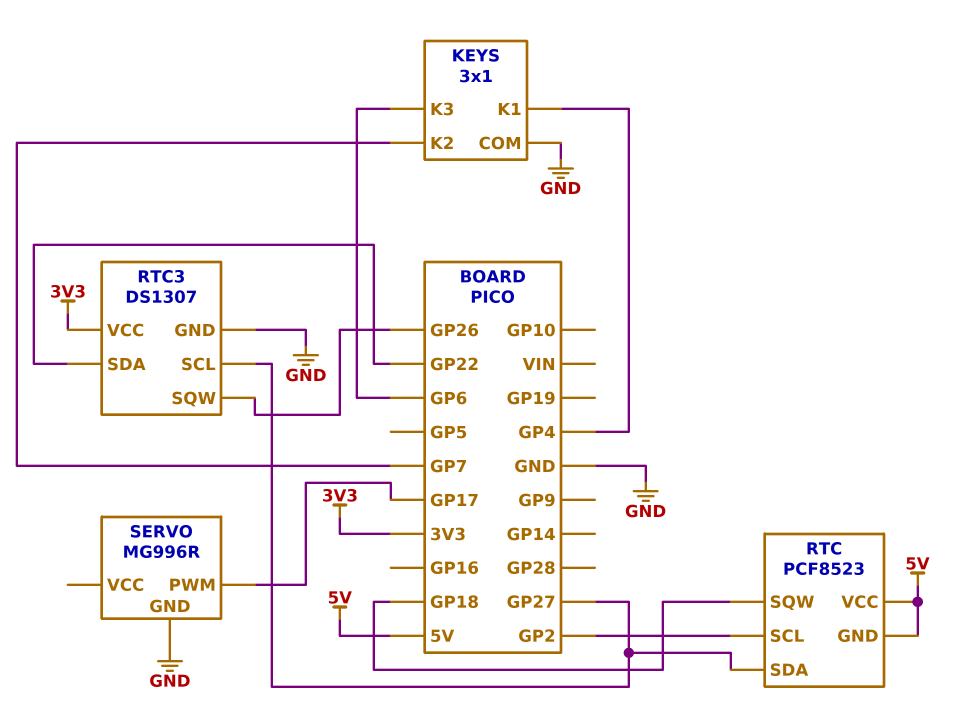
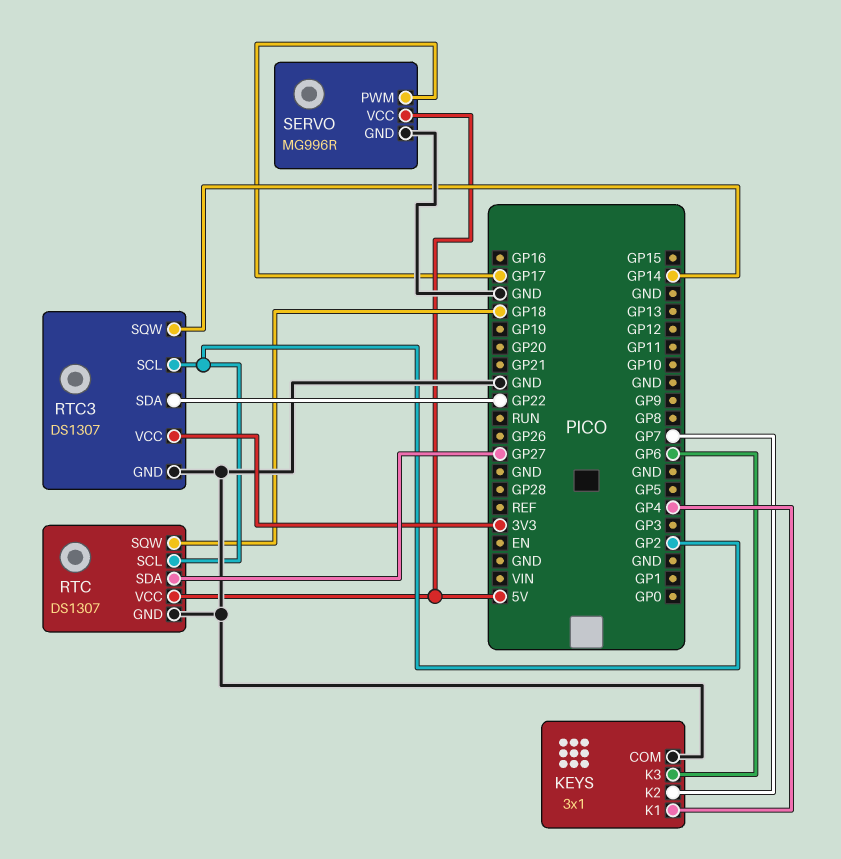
RTC: PCF8523 -> DS1307
RTC pin GND: 5V -> GND
RTC3 pin SCL: GP27 -> GP2
RTC3 pin SQW: GP26 -> GP14
SERVO pin VCC: none -> 5V

